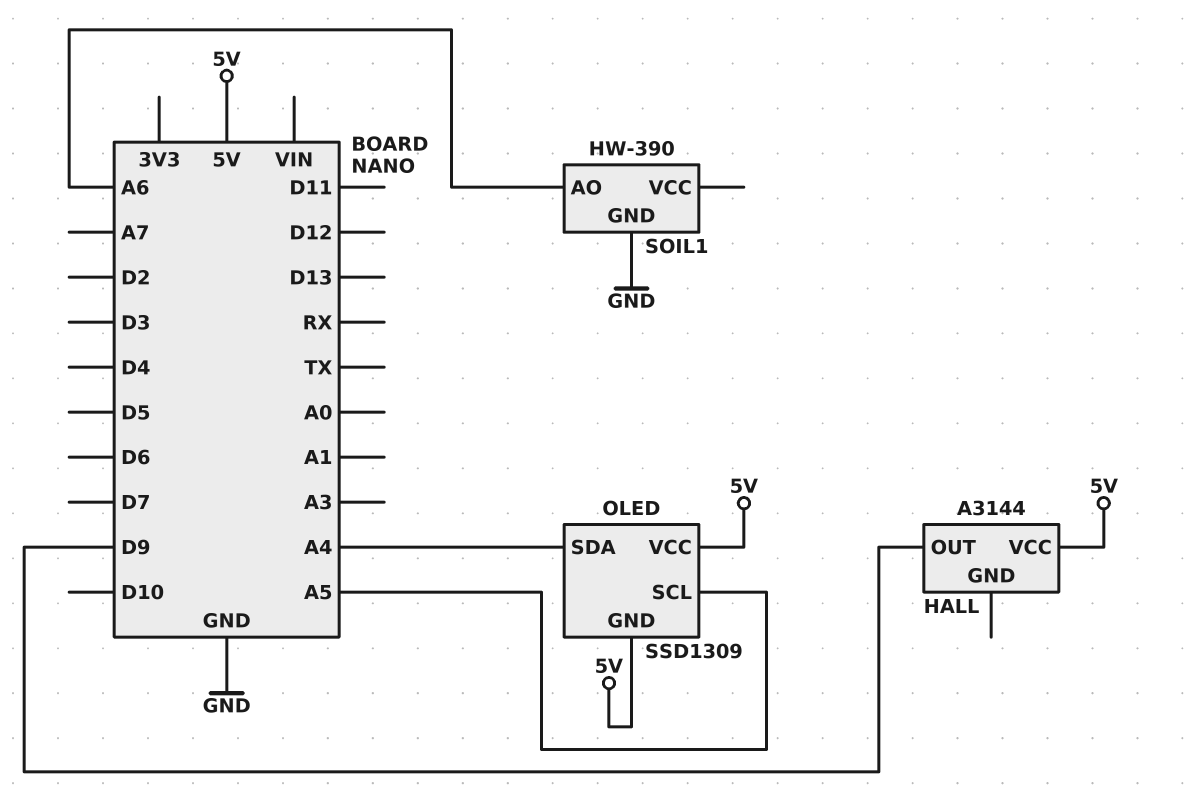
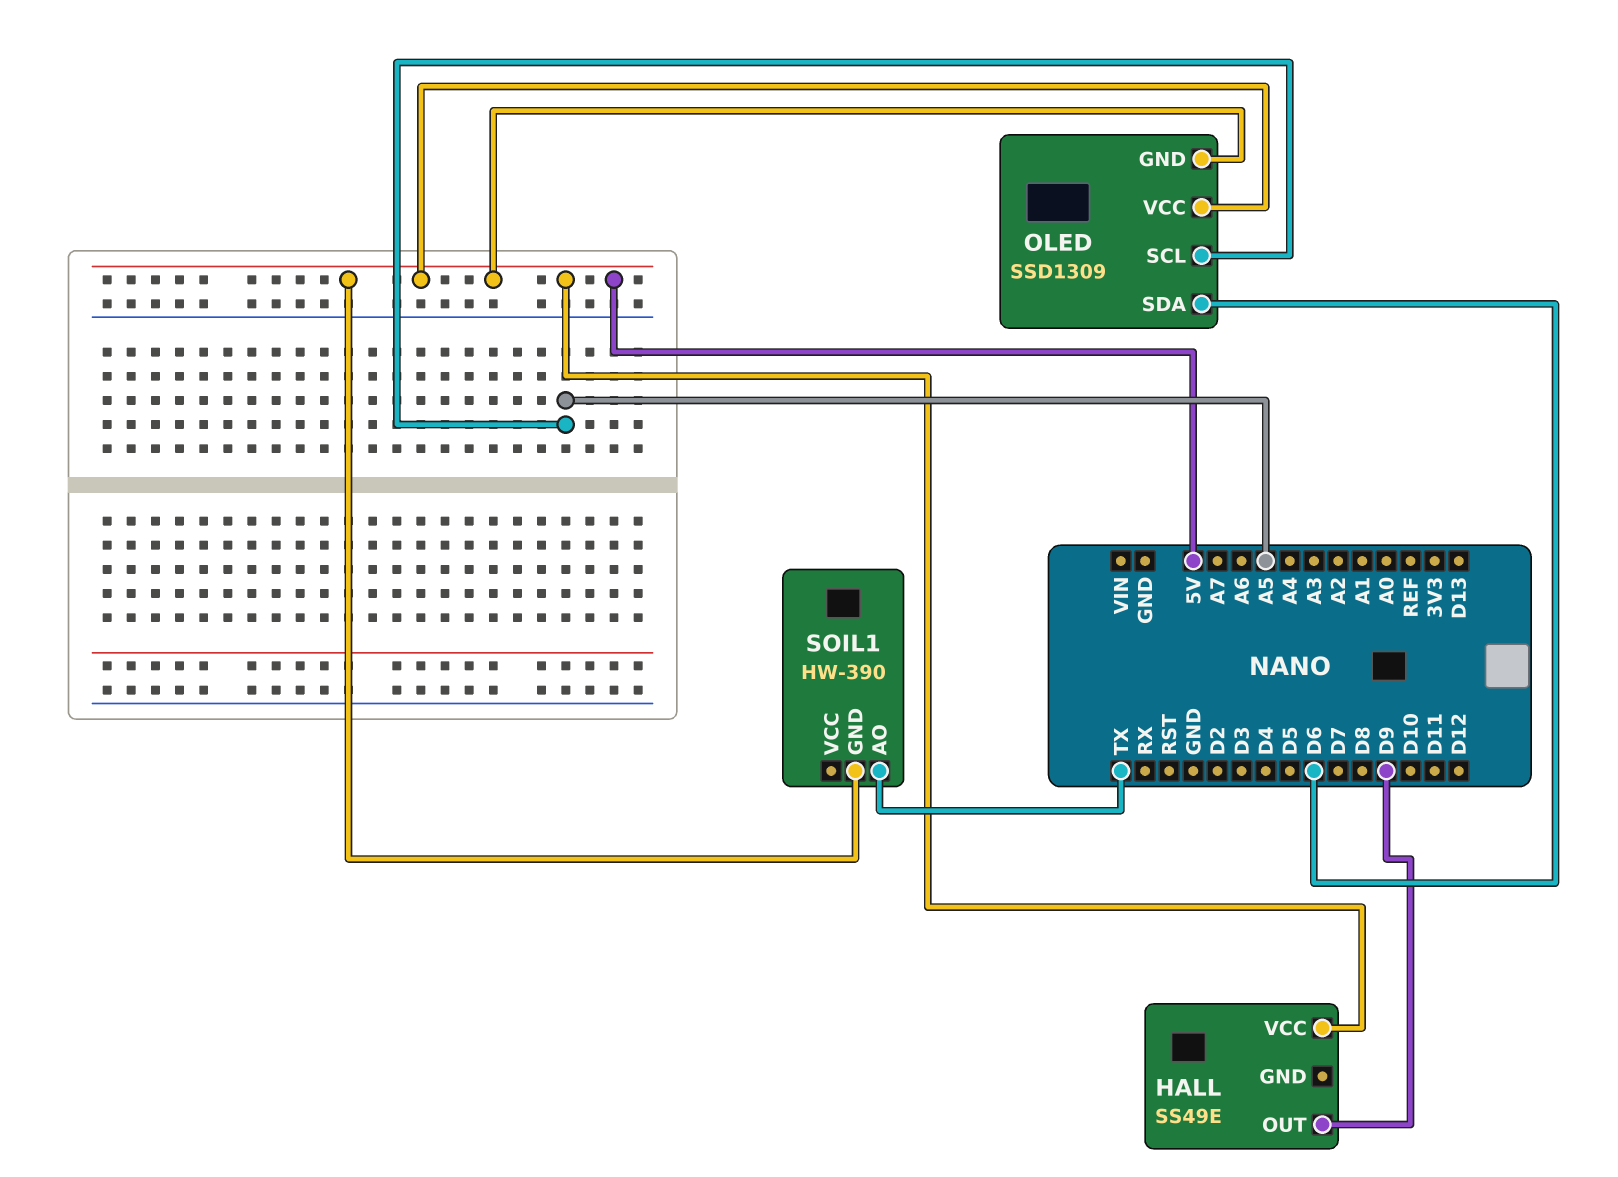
HALL: A3144 -> SS49E
OLED pin SDA: A4 -> D6
SOIL1 pin AO: A6 -> TX
SOIL1 pin GND: GND -> 5V

